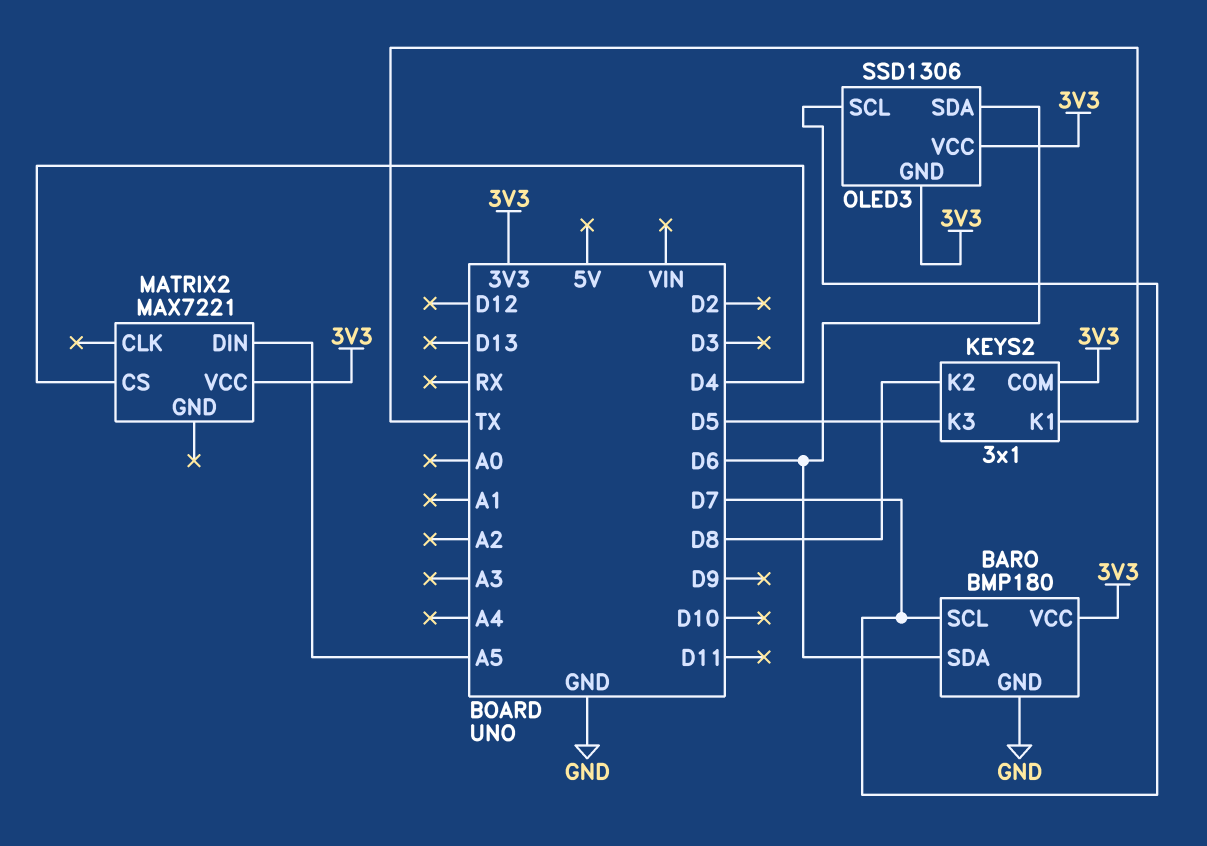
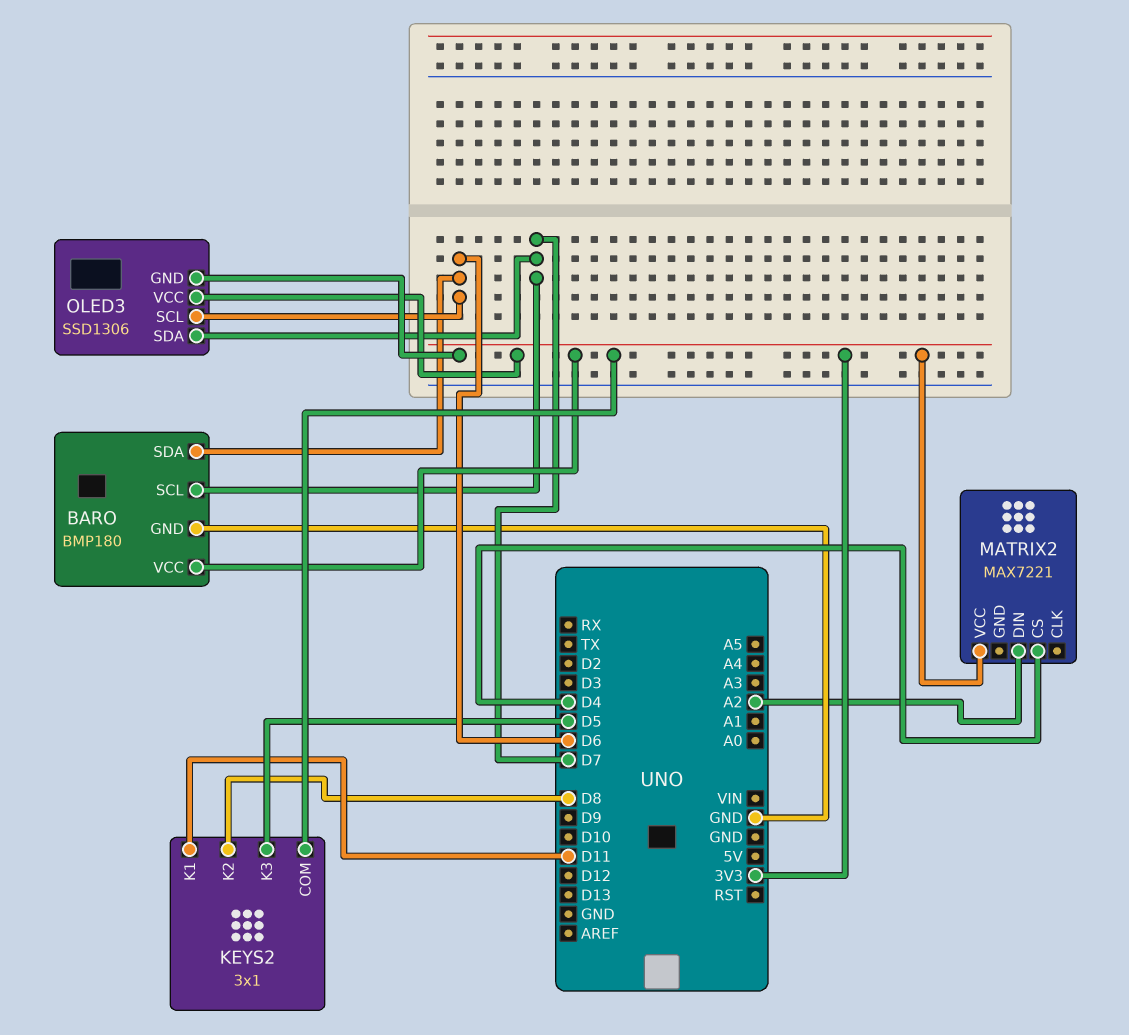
KEYS2 pin K1: TX -> D11
MATRIX2 pin DIN: A5 -> A2
OLED3 pin SCL: D7 -> D6
OLED3 pin SDA: D6 -> D7

